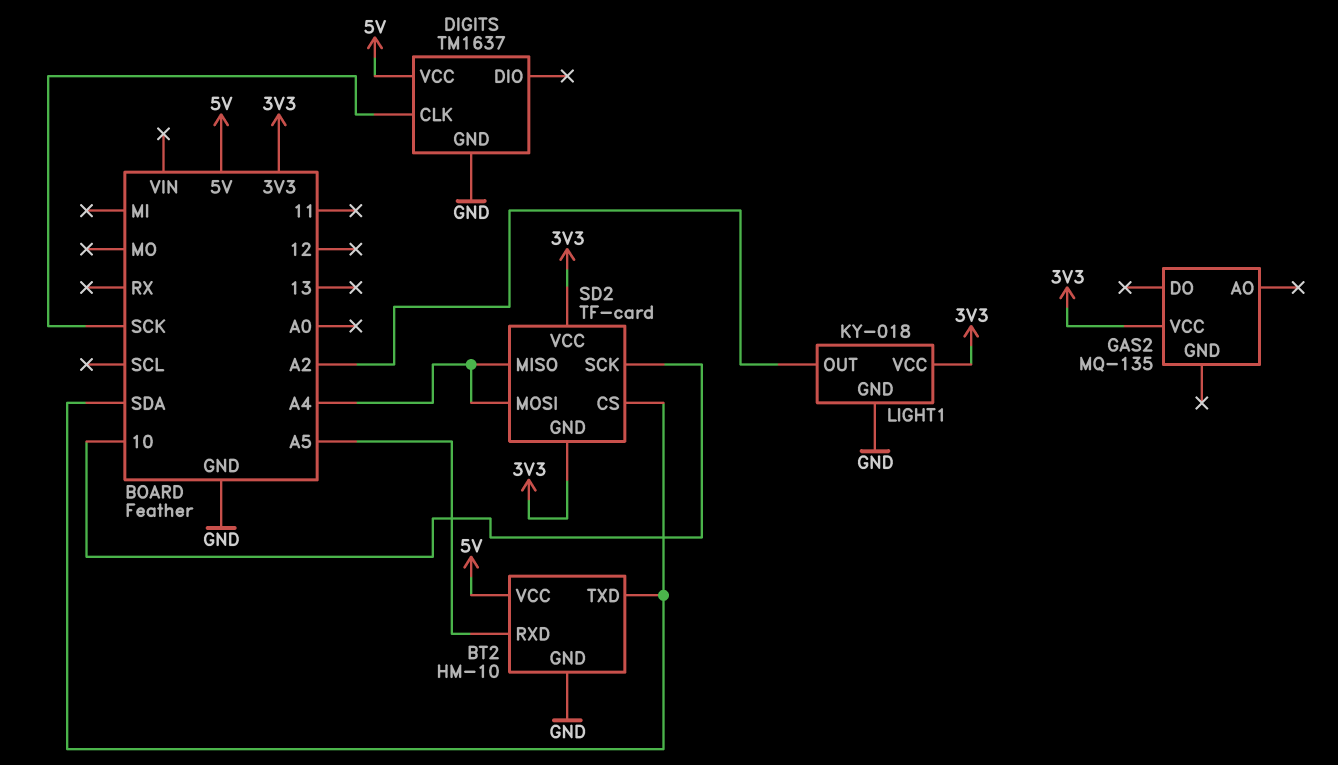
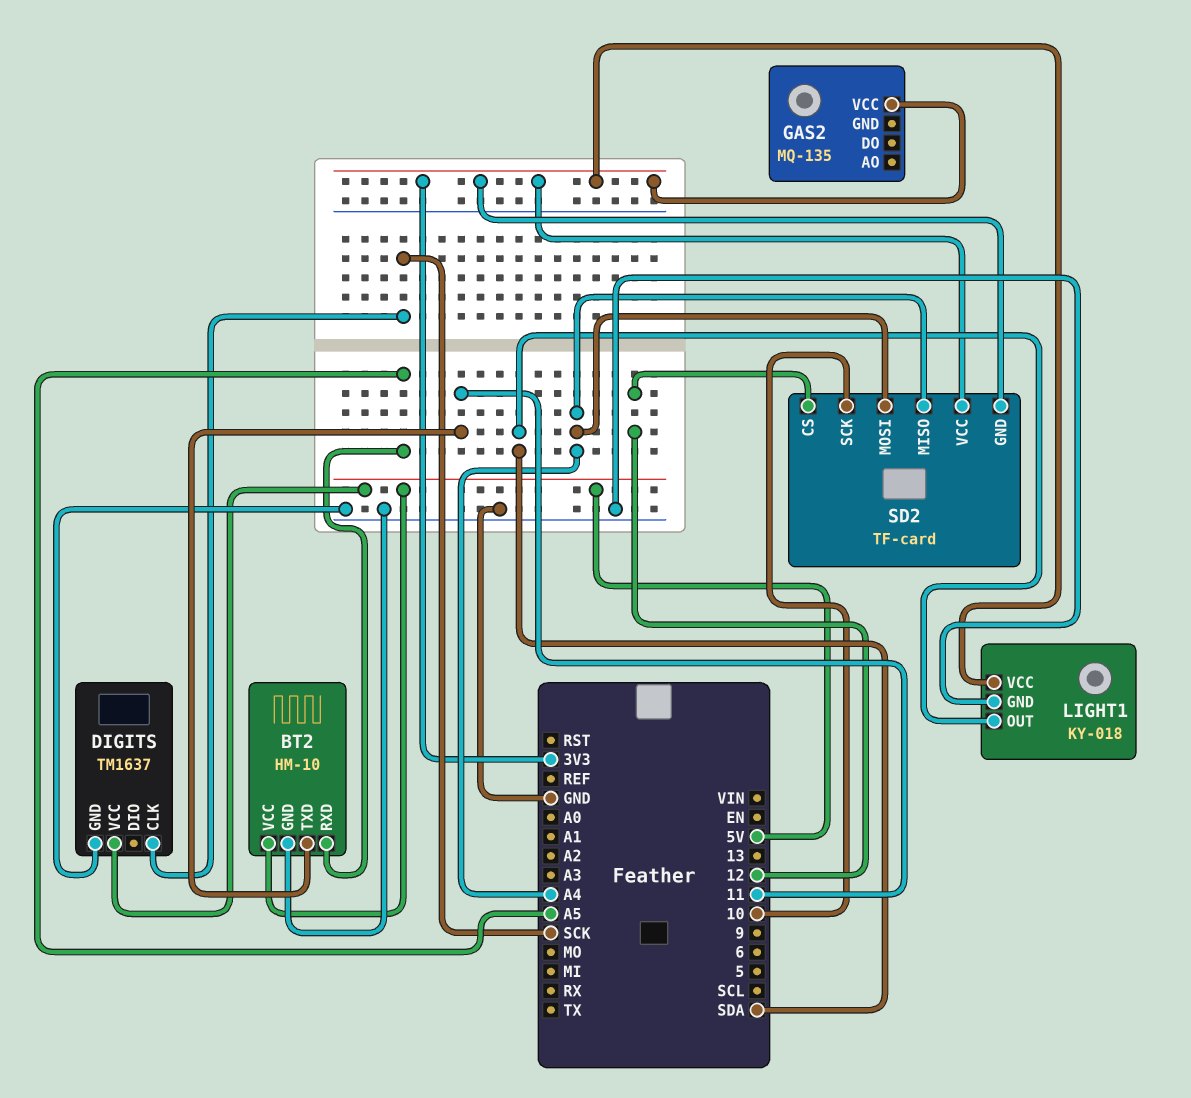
BT2 pin TXD: SDA -> 11
LIGHT1 pin OUT: A2 -> SDA
SD2 pin CS: SDA -> 12

